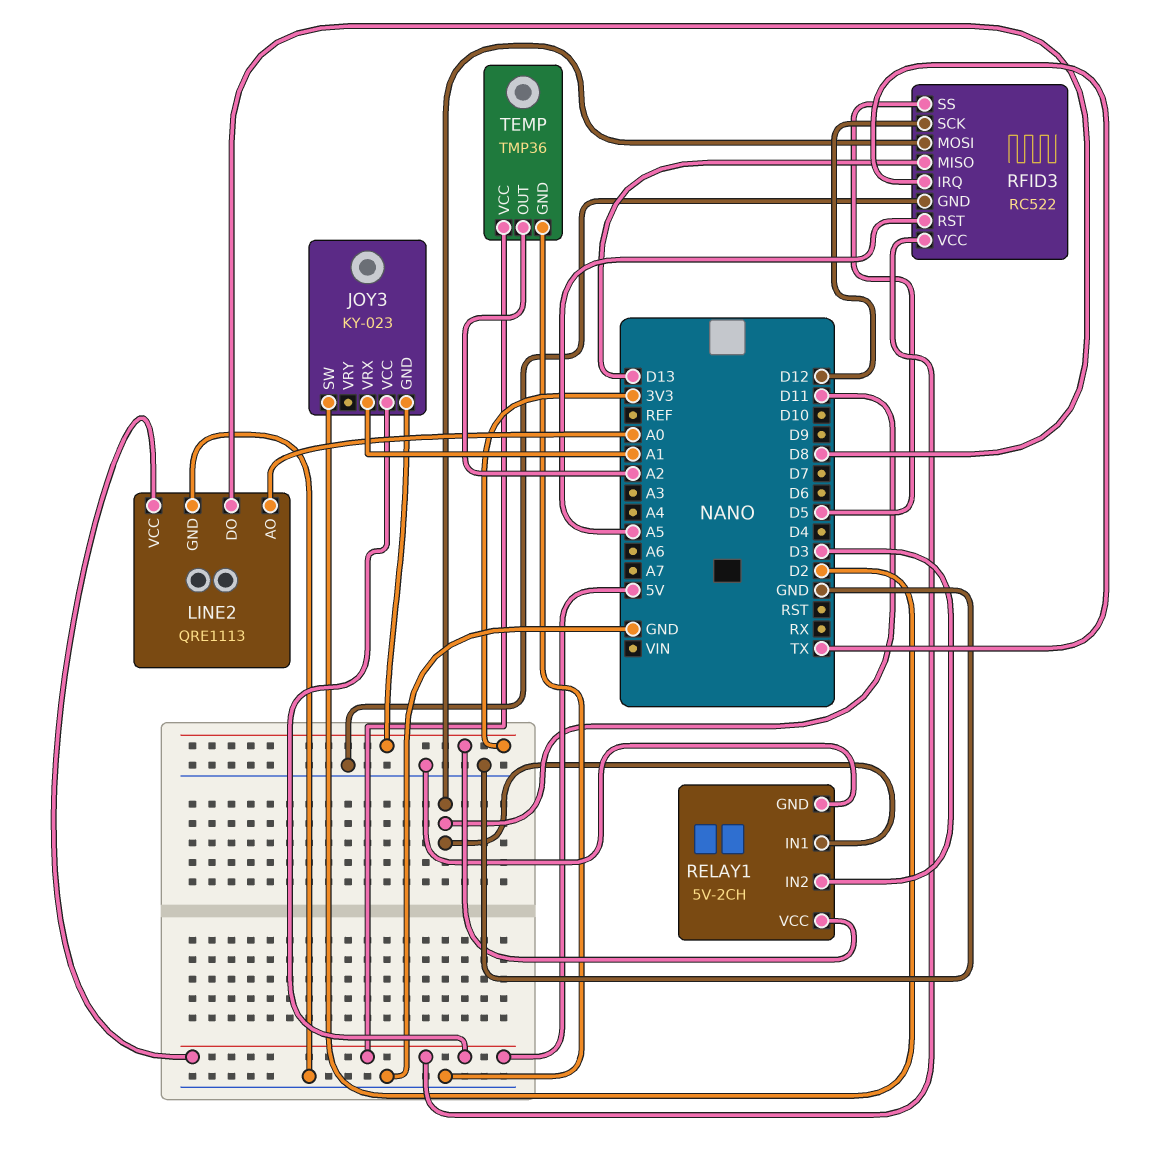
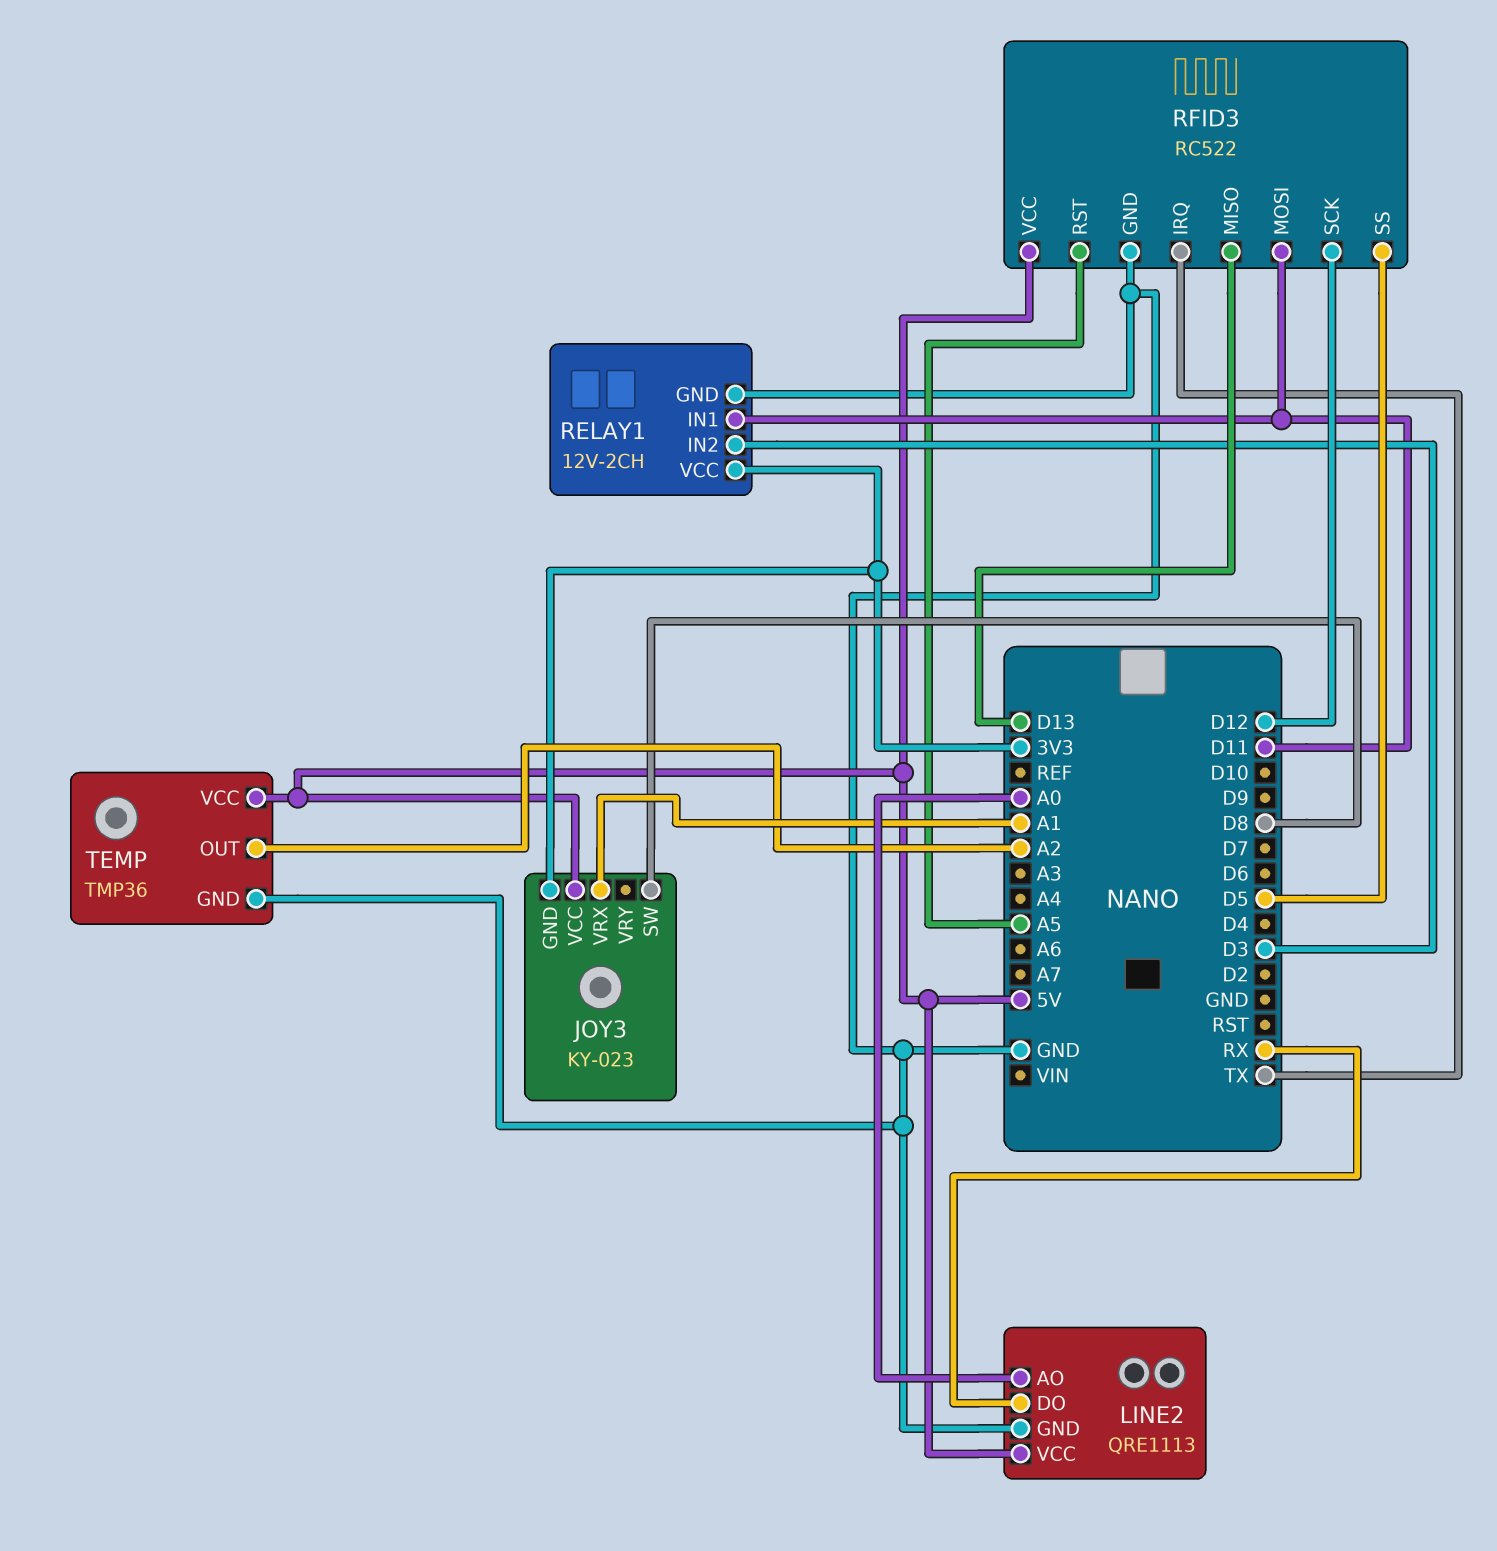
JOY3 pin SW: D2 -> D8
LINE2 pin DO: D8 -> RX
RELAY1: 5V-2CH -> 12V-2CH

